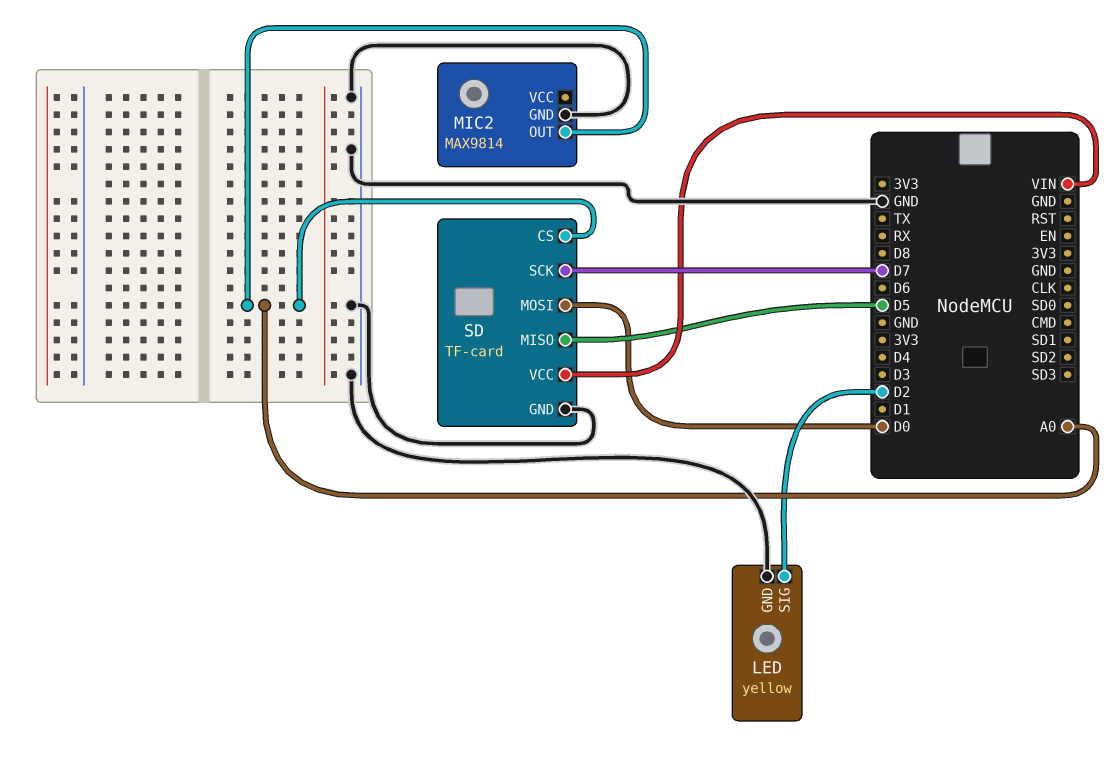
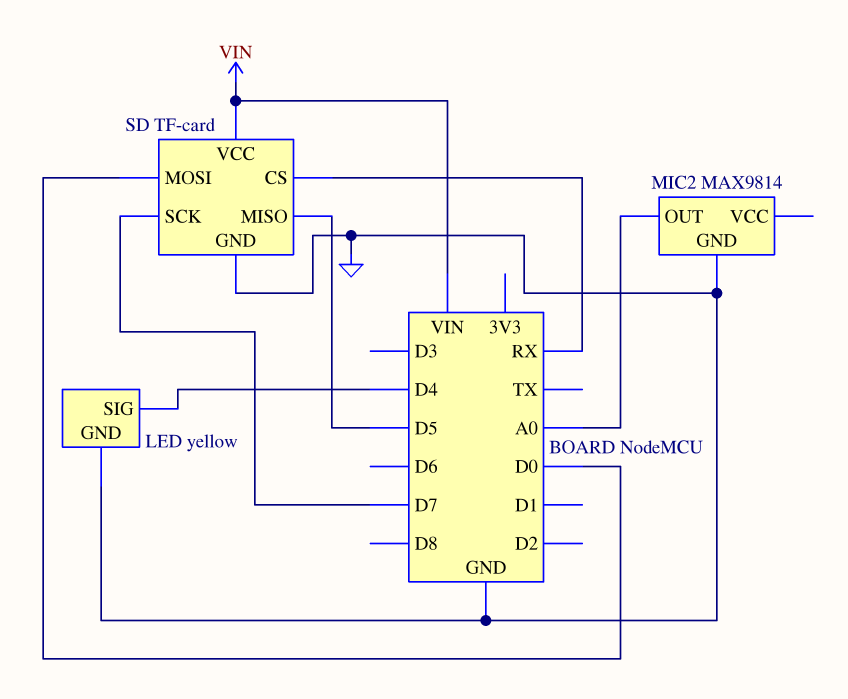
LED pin SIG: D2 -> D4
SD pin CS: A0 -> RX

